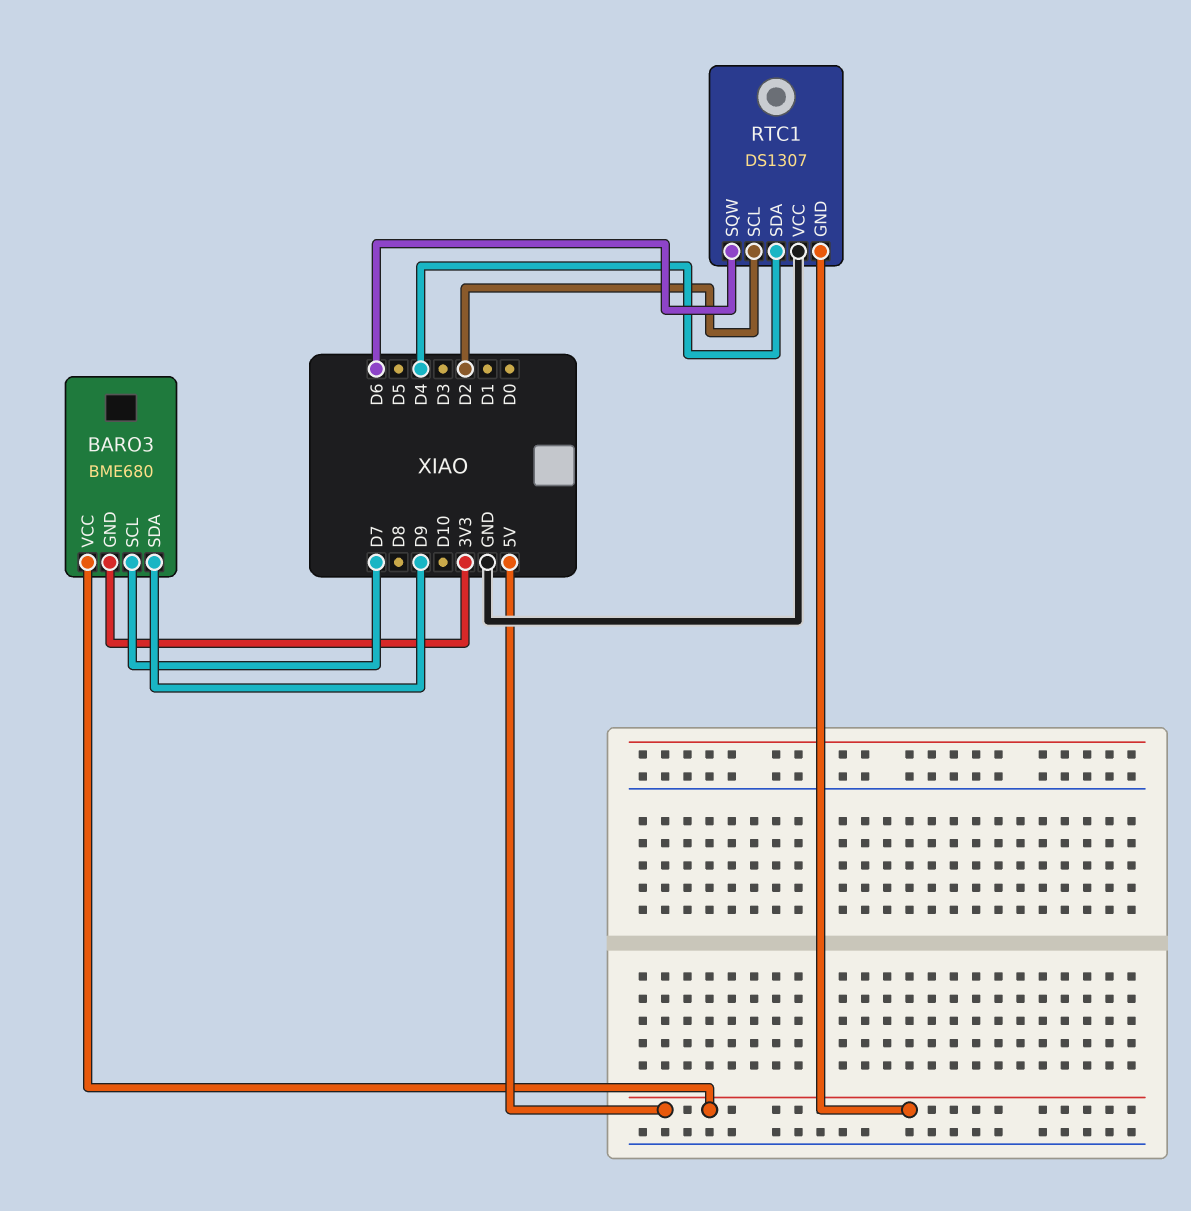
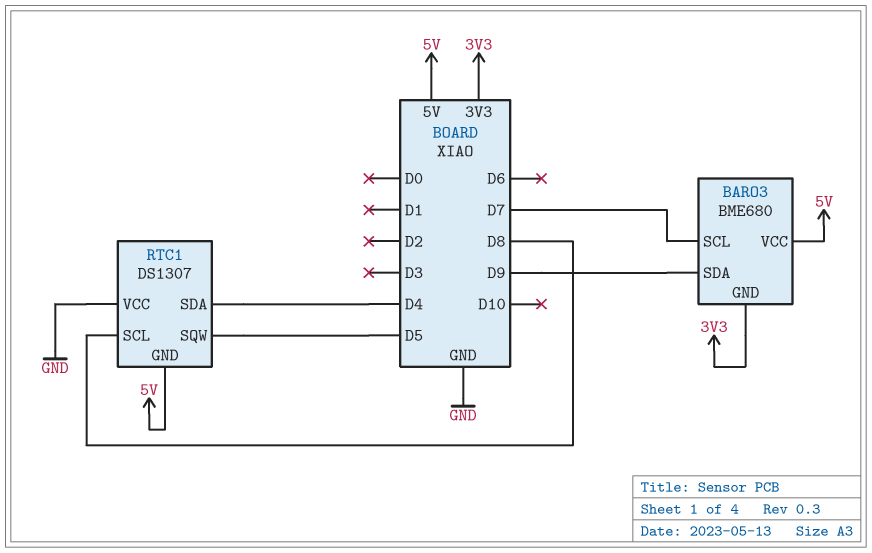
RTC1 pin SCL: D2 -> D8
RTC1 pin SQW: D6 -> D5

